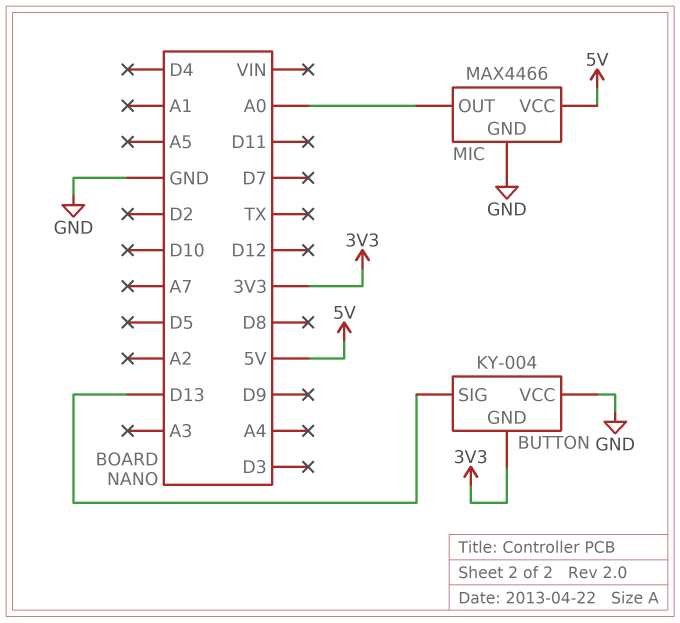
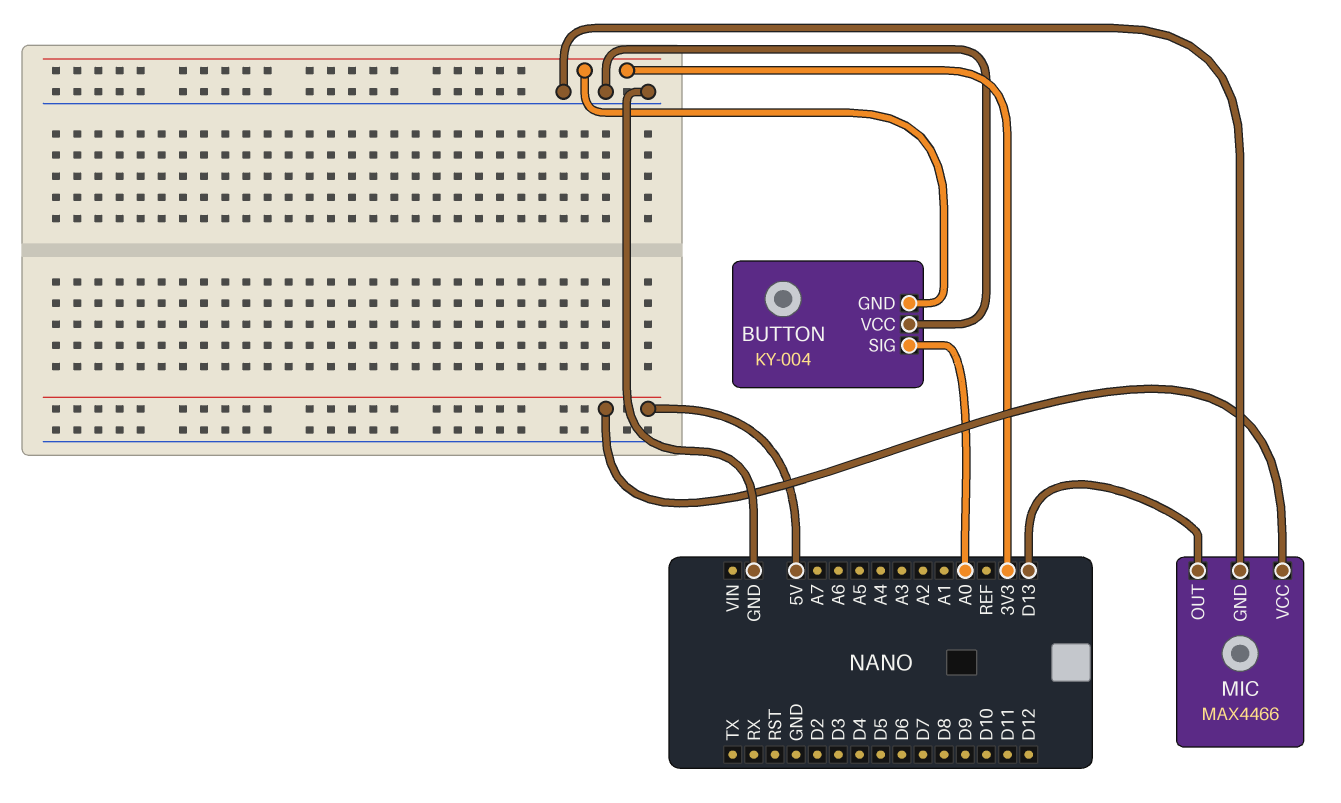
BUTTON pin SIG: D13 -> A0
MIC pin OUT: A0 -> D13

